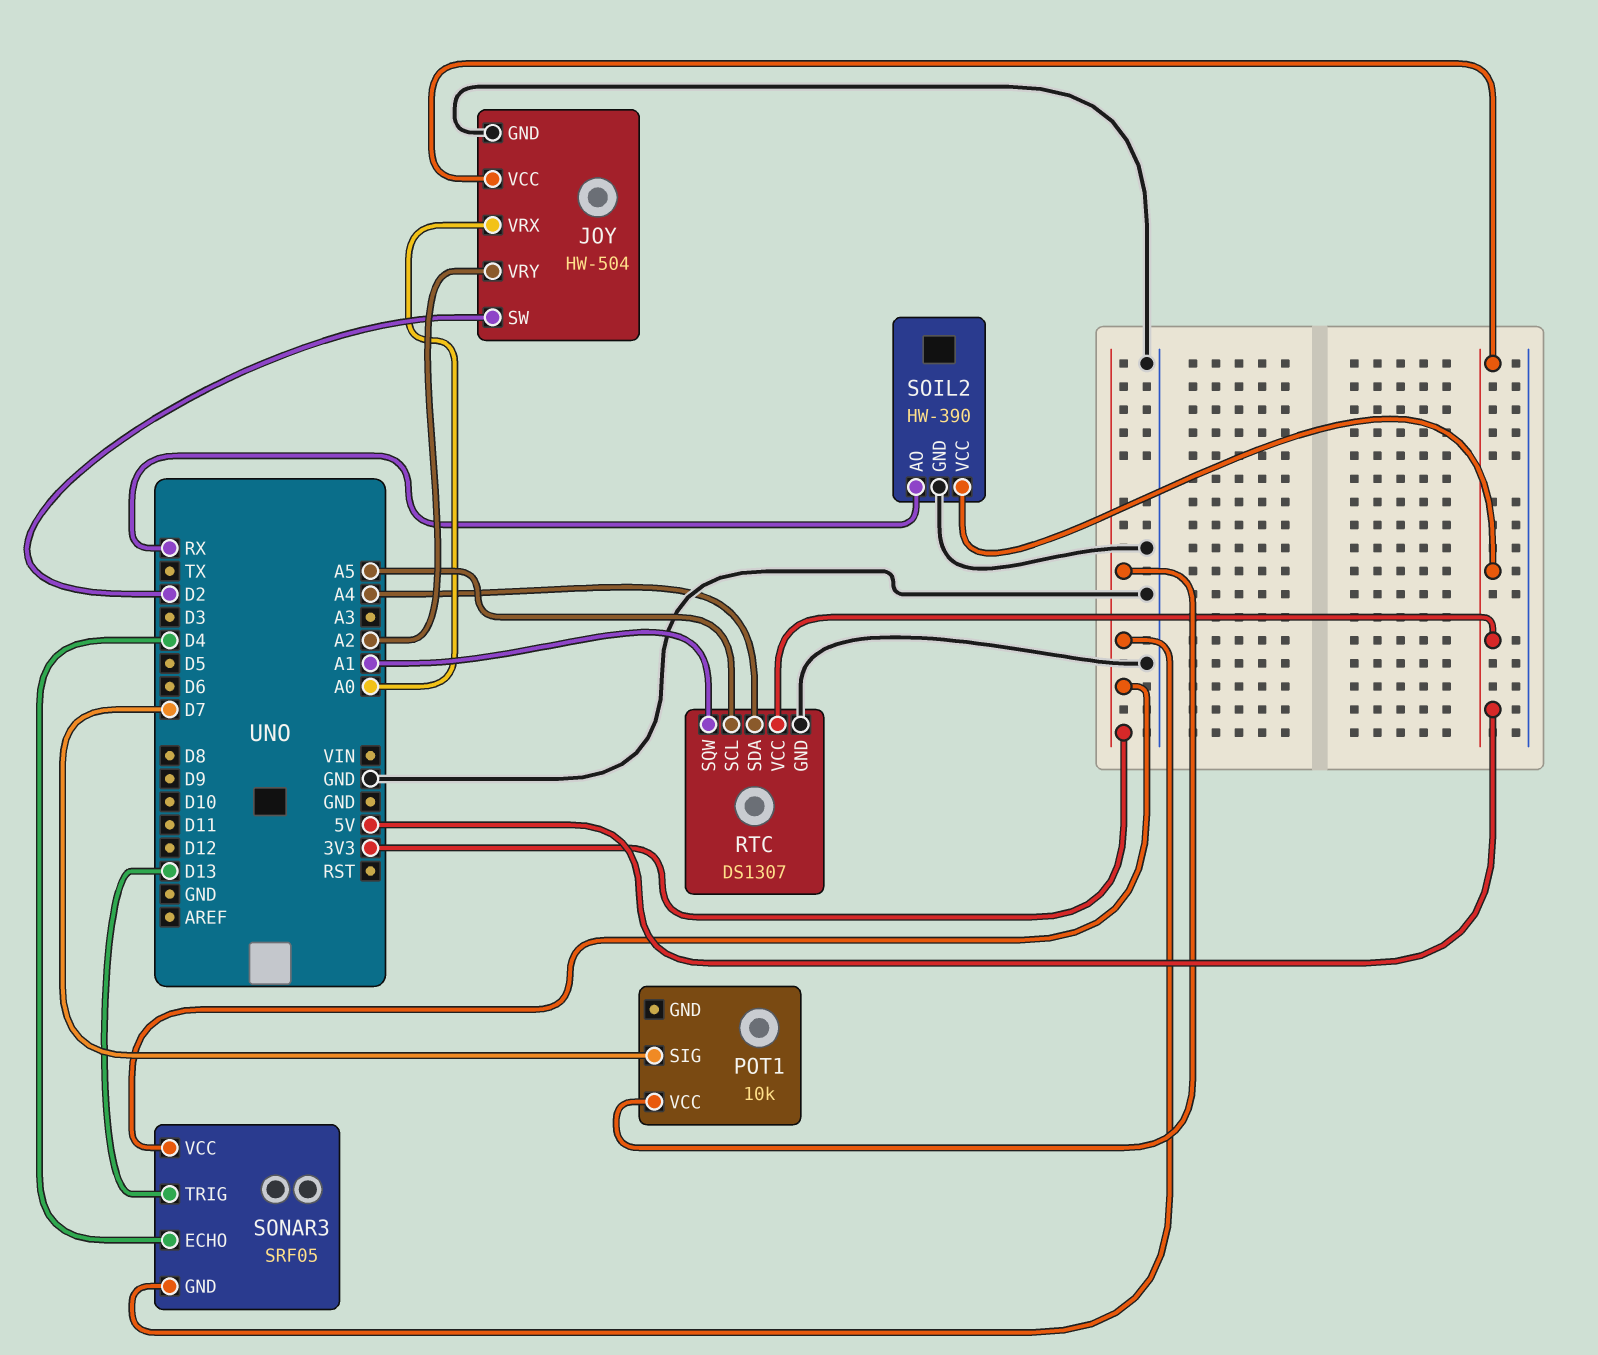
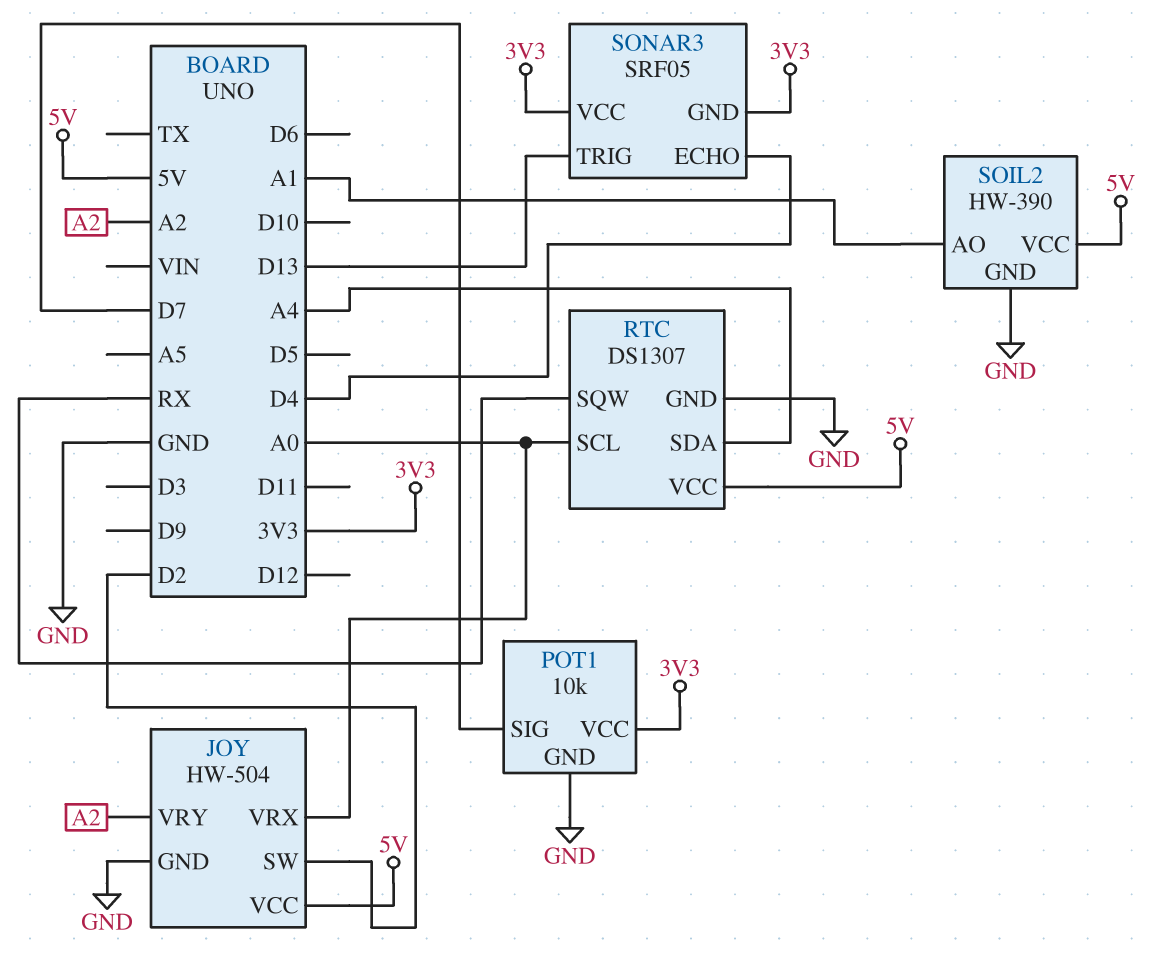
POT1 pin GND: none -> GND
RTC pin SCL: A5 -> A0
RTC pin SQW: A1 -> RX
SOIL2 pin AO: RX -> A1

